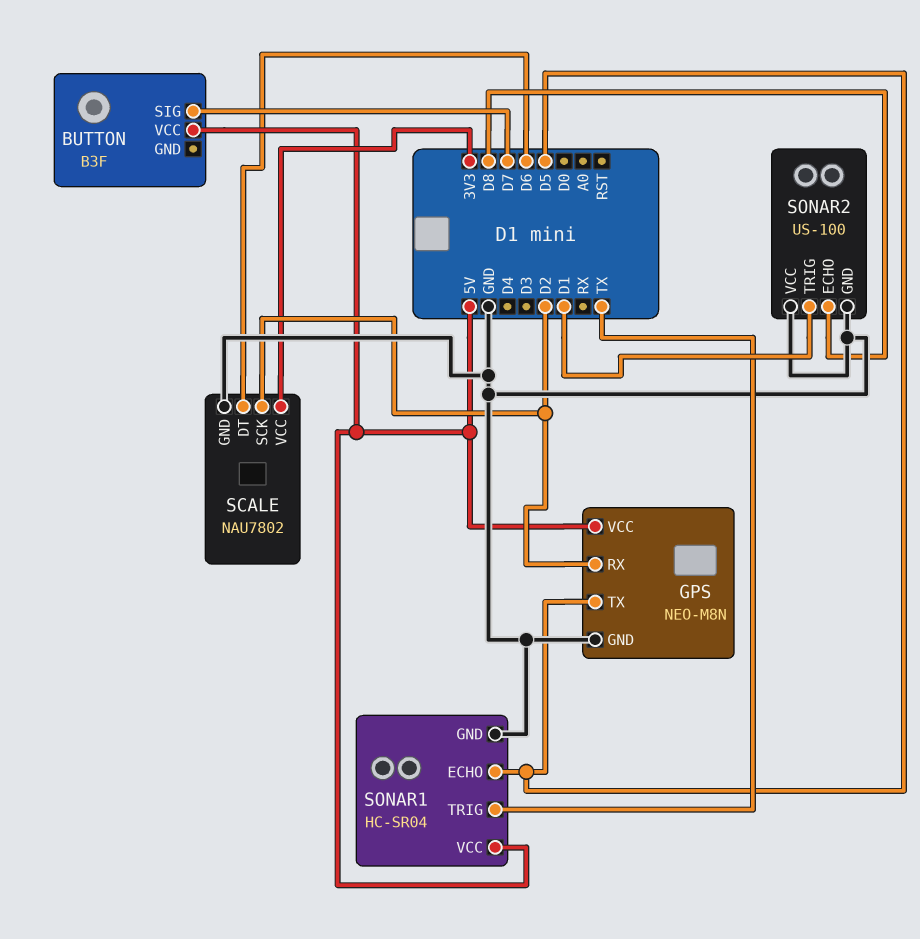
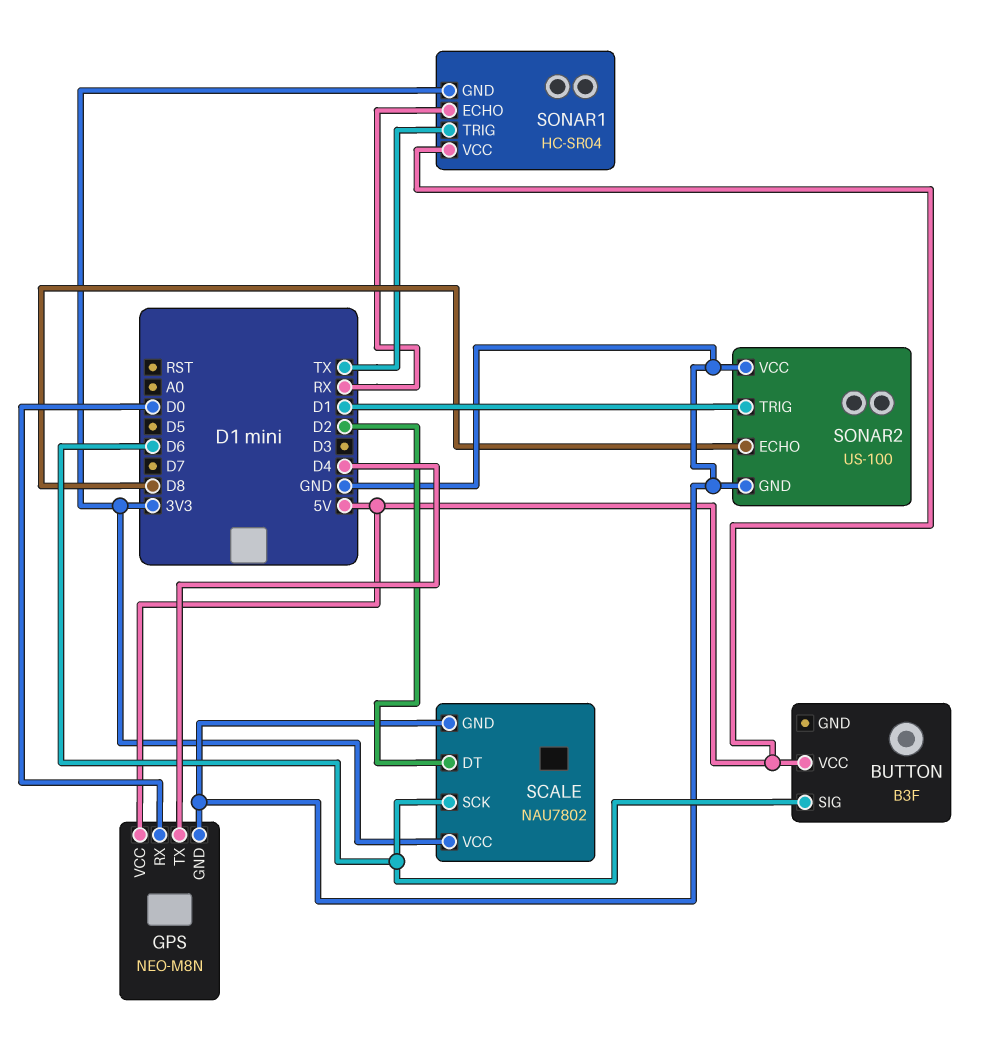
BUTTON pin SIG: D7 -> D6
GPS pin RX: D2 -> D0
GPS pin TX: D5 -> D4
SCALE pin DT: D6 -> D2
SCALE pin SCK: D2 -> D6
SONAR1 pin ECHO: D5 -> RX
SONAR1 pin GND: GND -> 3V3

